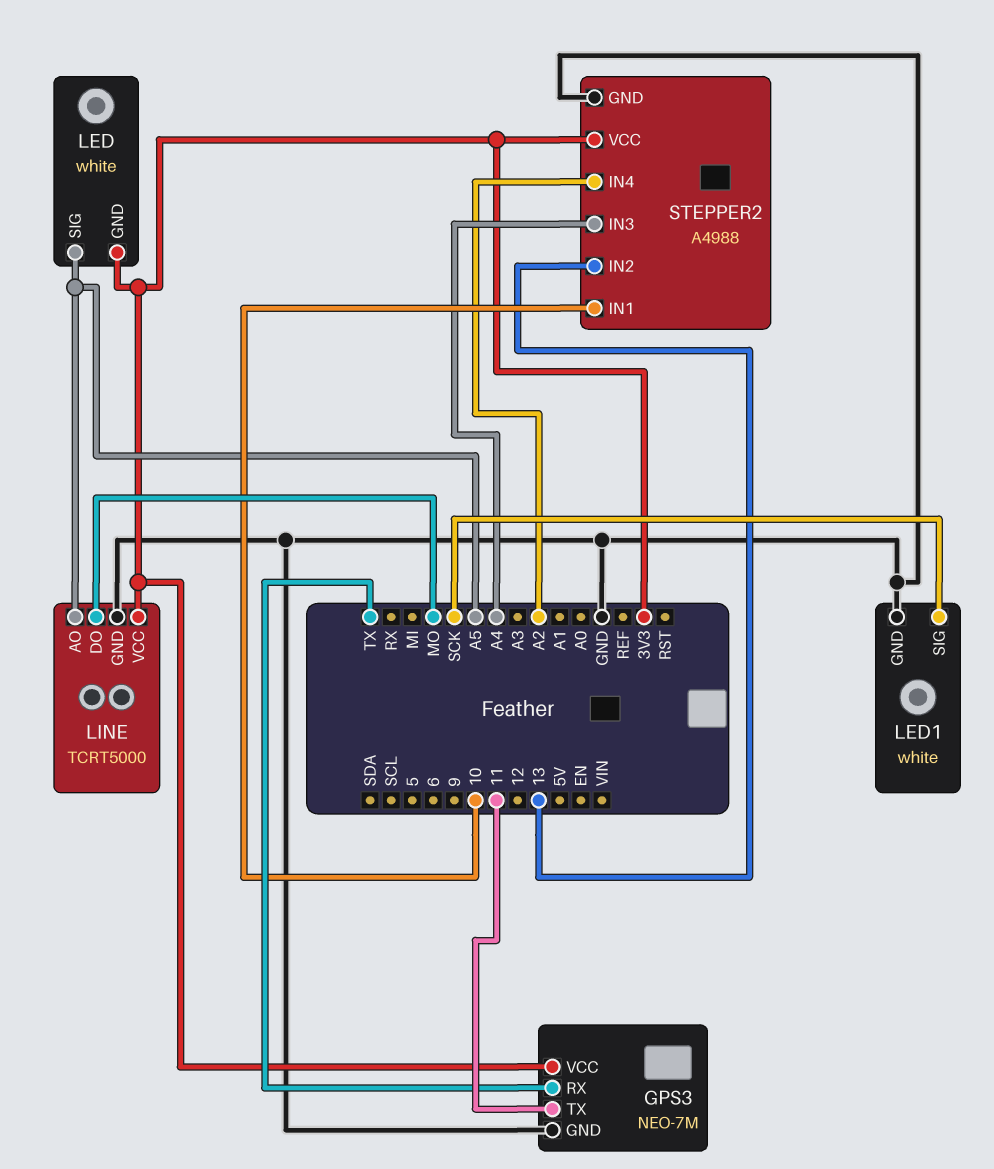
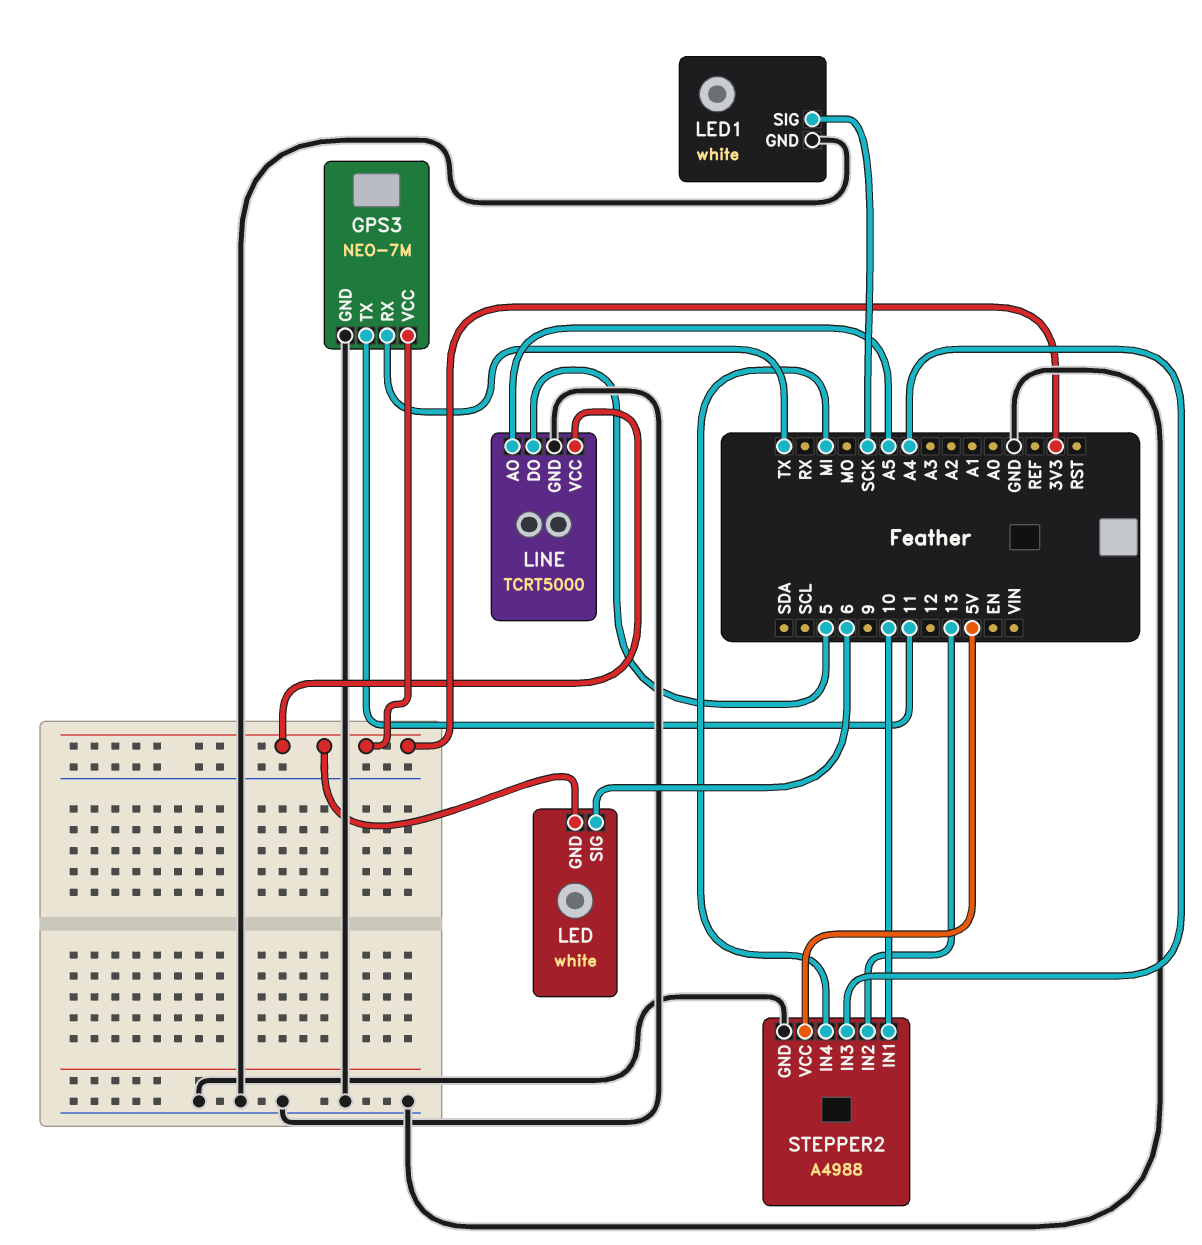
LED pin SIG: A5 -> 6
LINE pin DO: MO -> 5
STEPPER2 pin IN4: A2 -> MI
STEPPER2 pin VCC: 3V3 -> 5V

